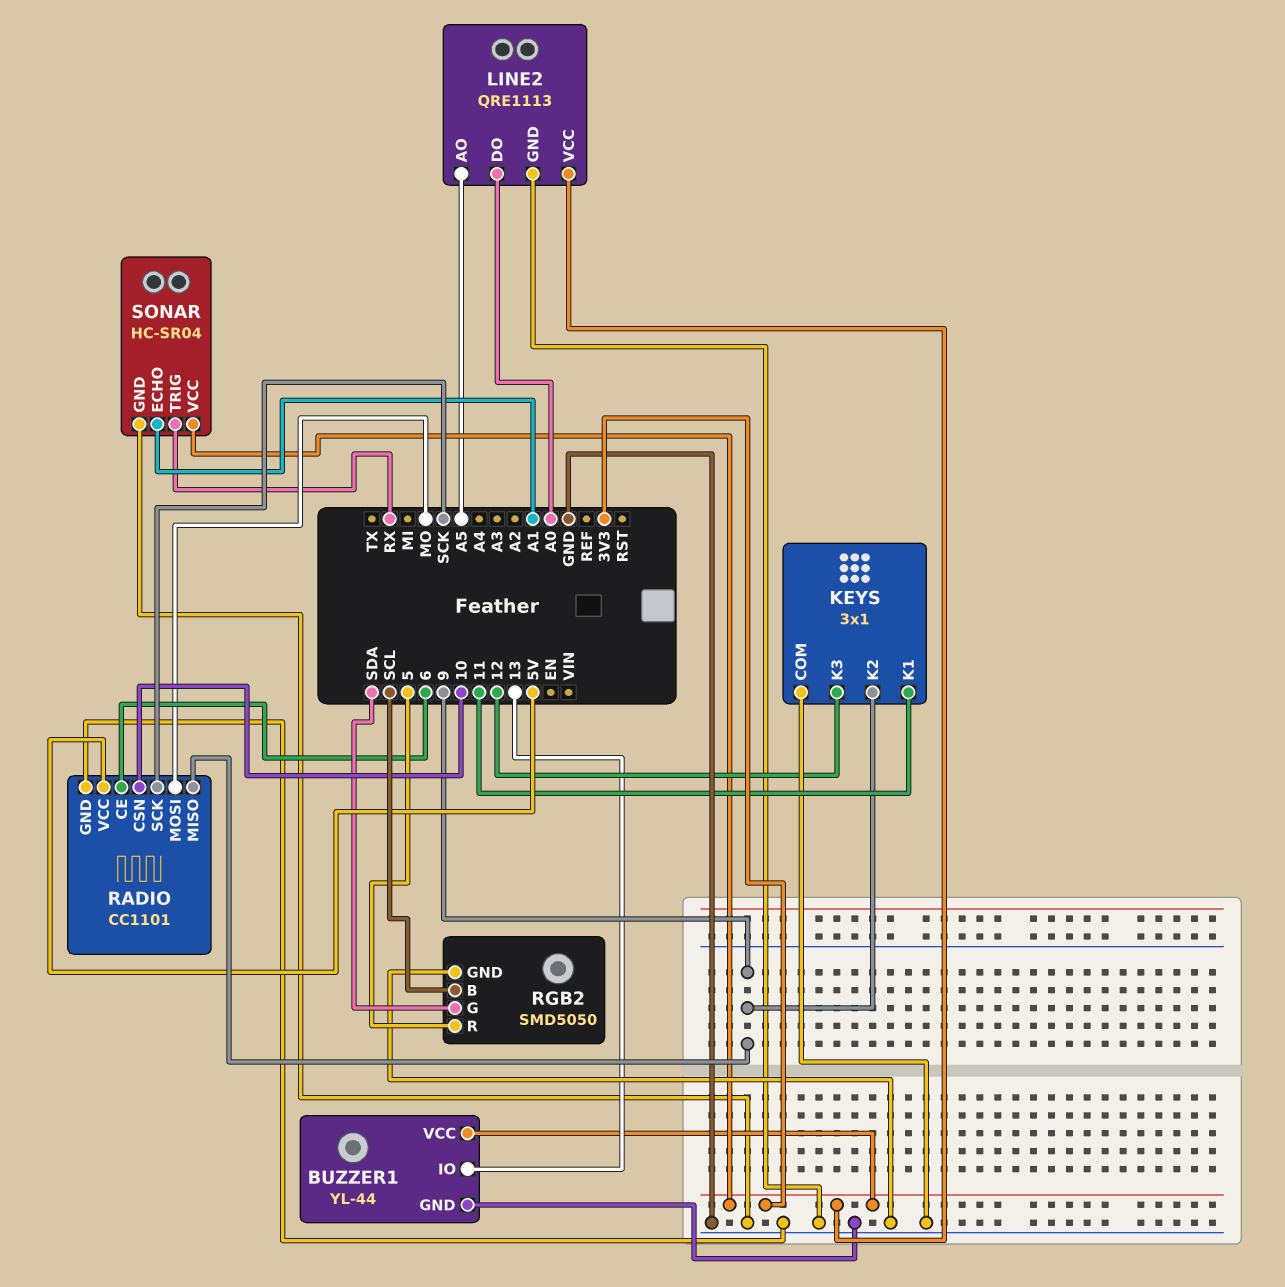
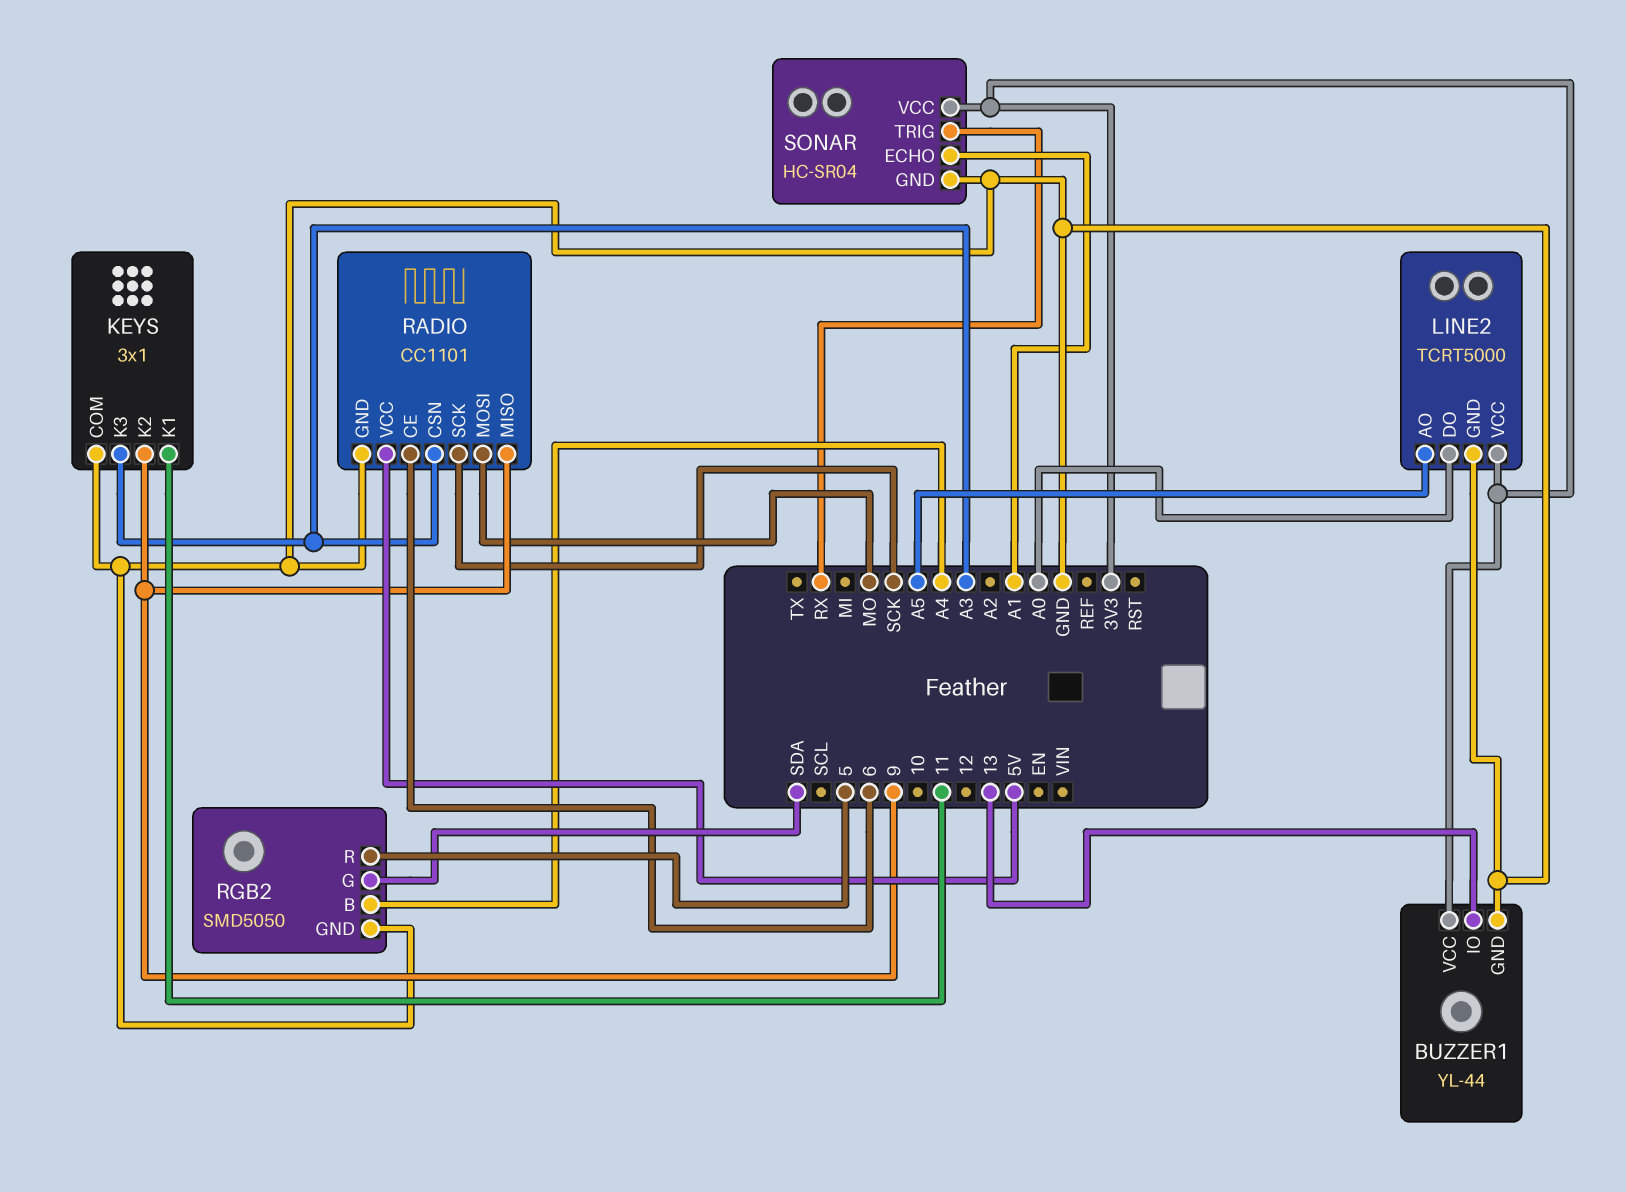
KEYS pin K3: 12 -> A3
LINE2: QRE1113 -> TCRT5000
RADIO pin CSN: 10 -> A3
RGB2 pin B: SCL -> A4

